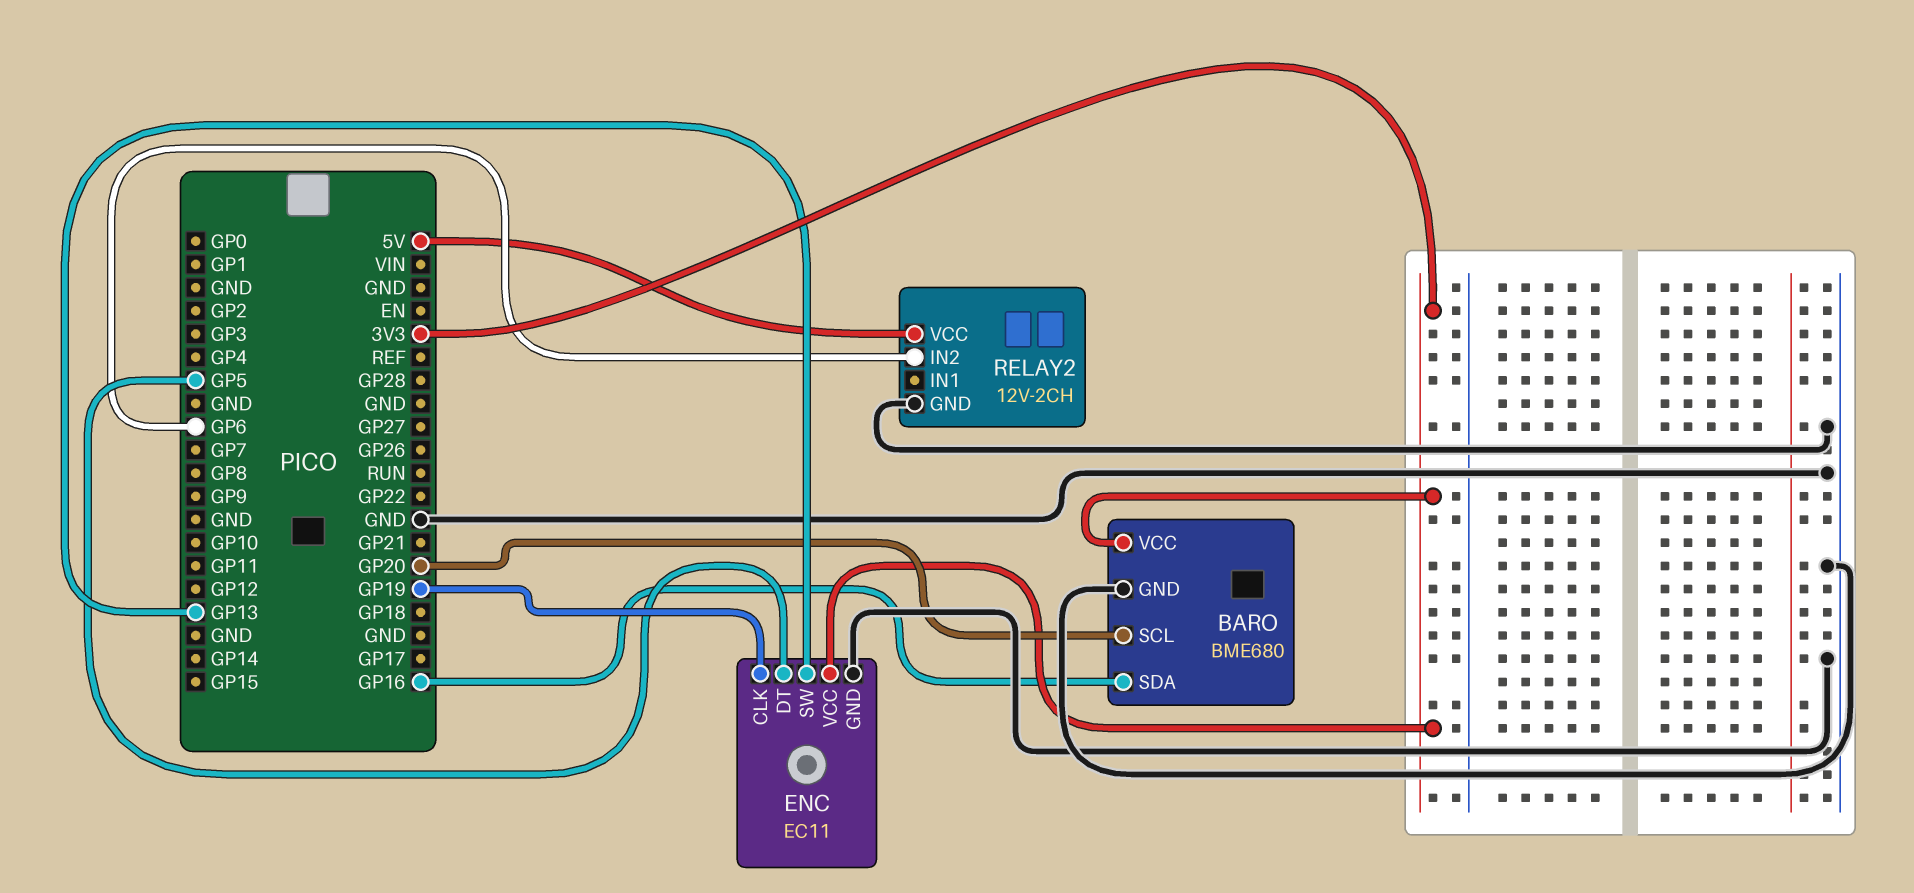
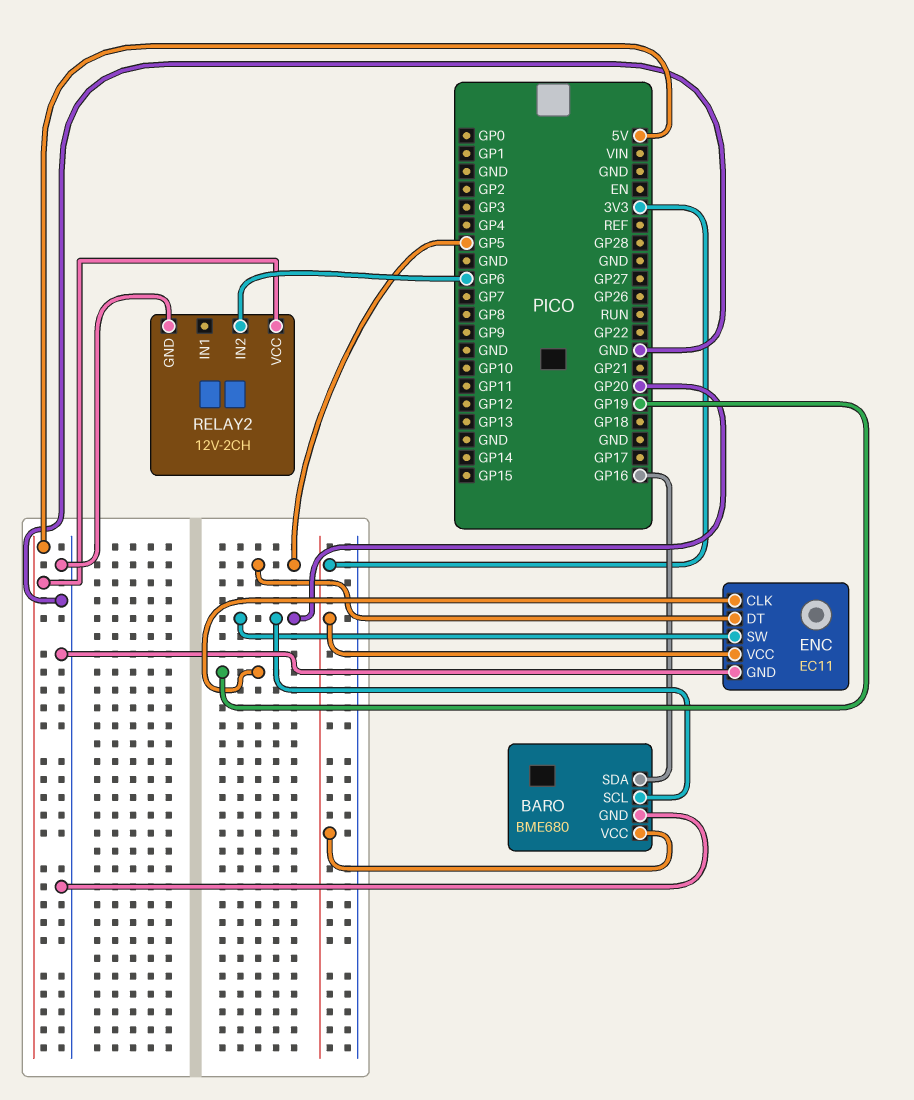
ENC pin SW: GP13 -> GP20

